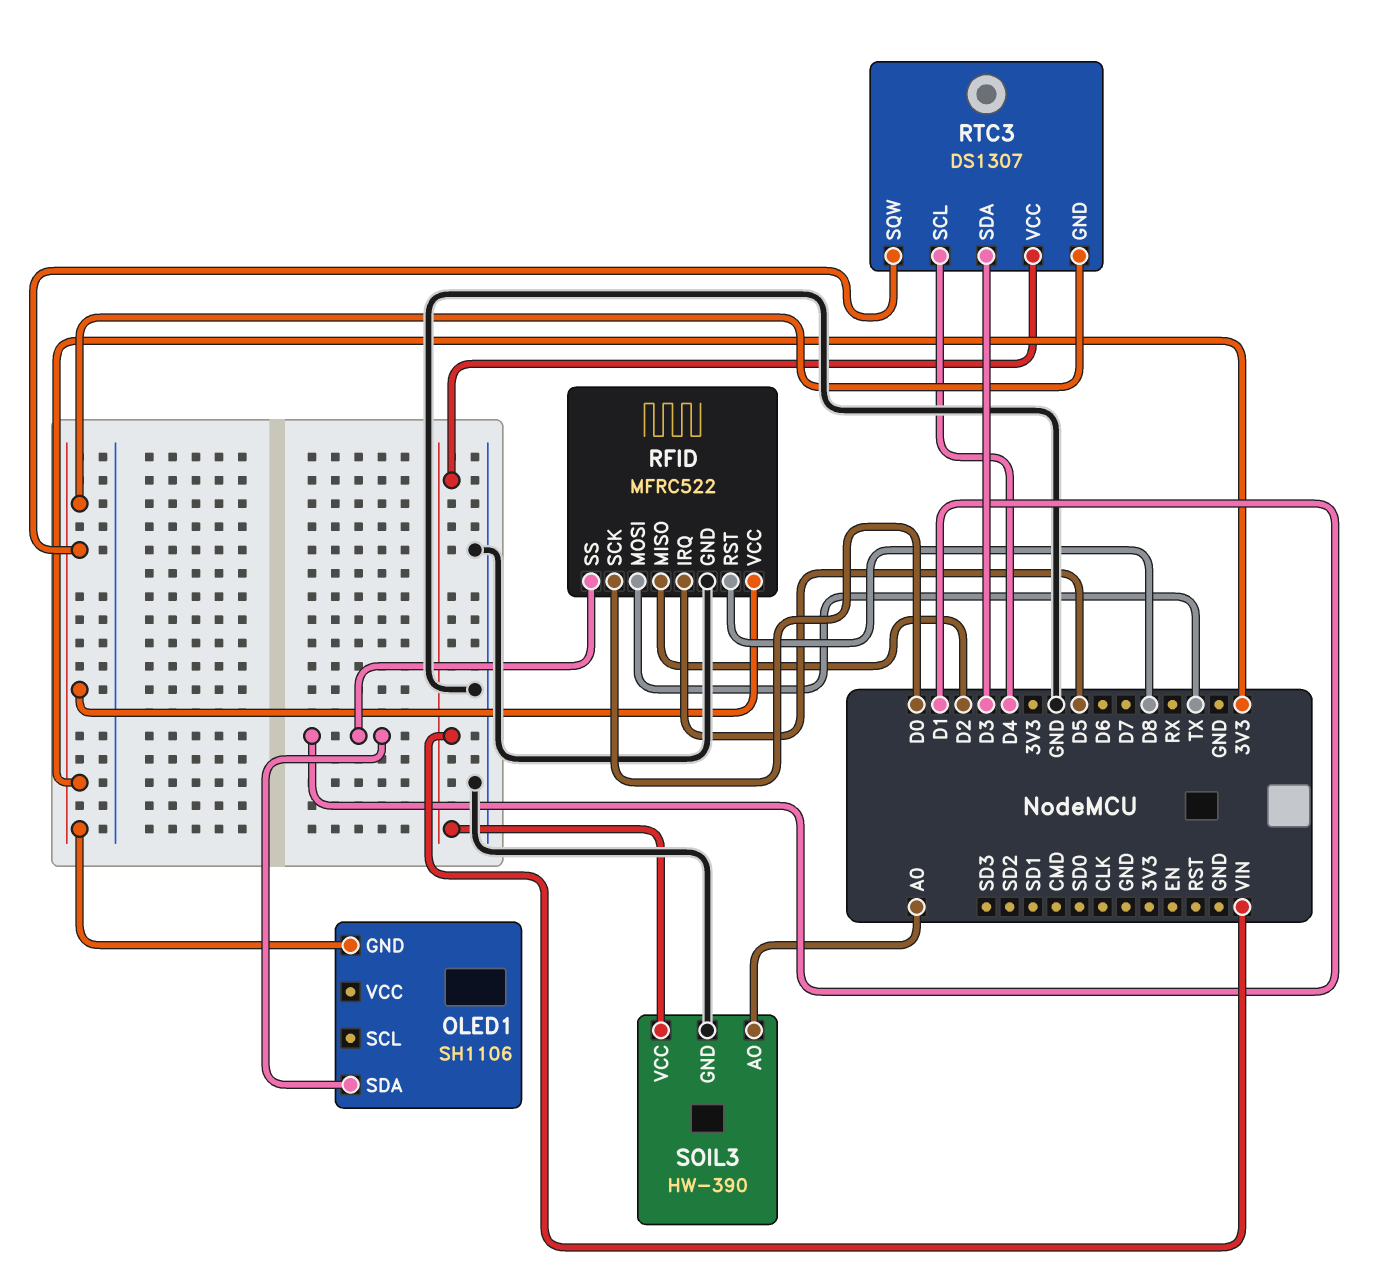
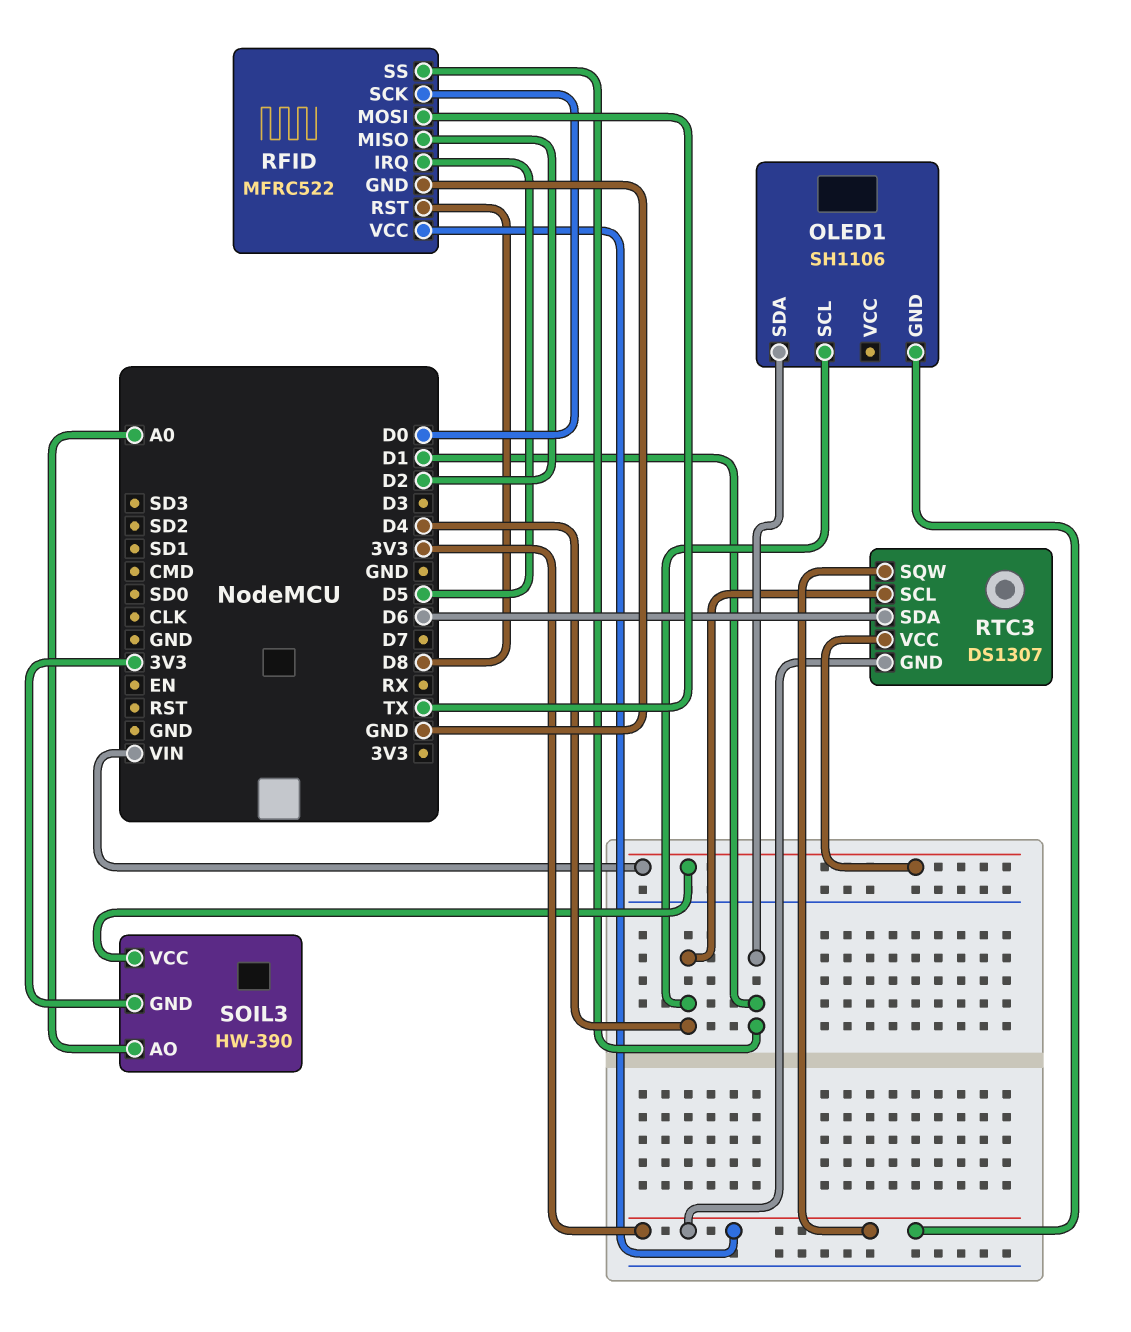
OLED1 pin SCL: none -> D4
RTC3 pin SDA: D3 -> D6
SOIL3 pin GND: GND -> 3V3

